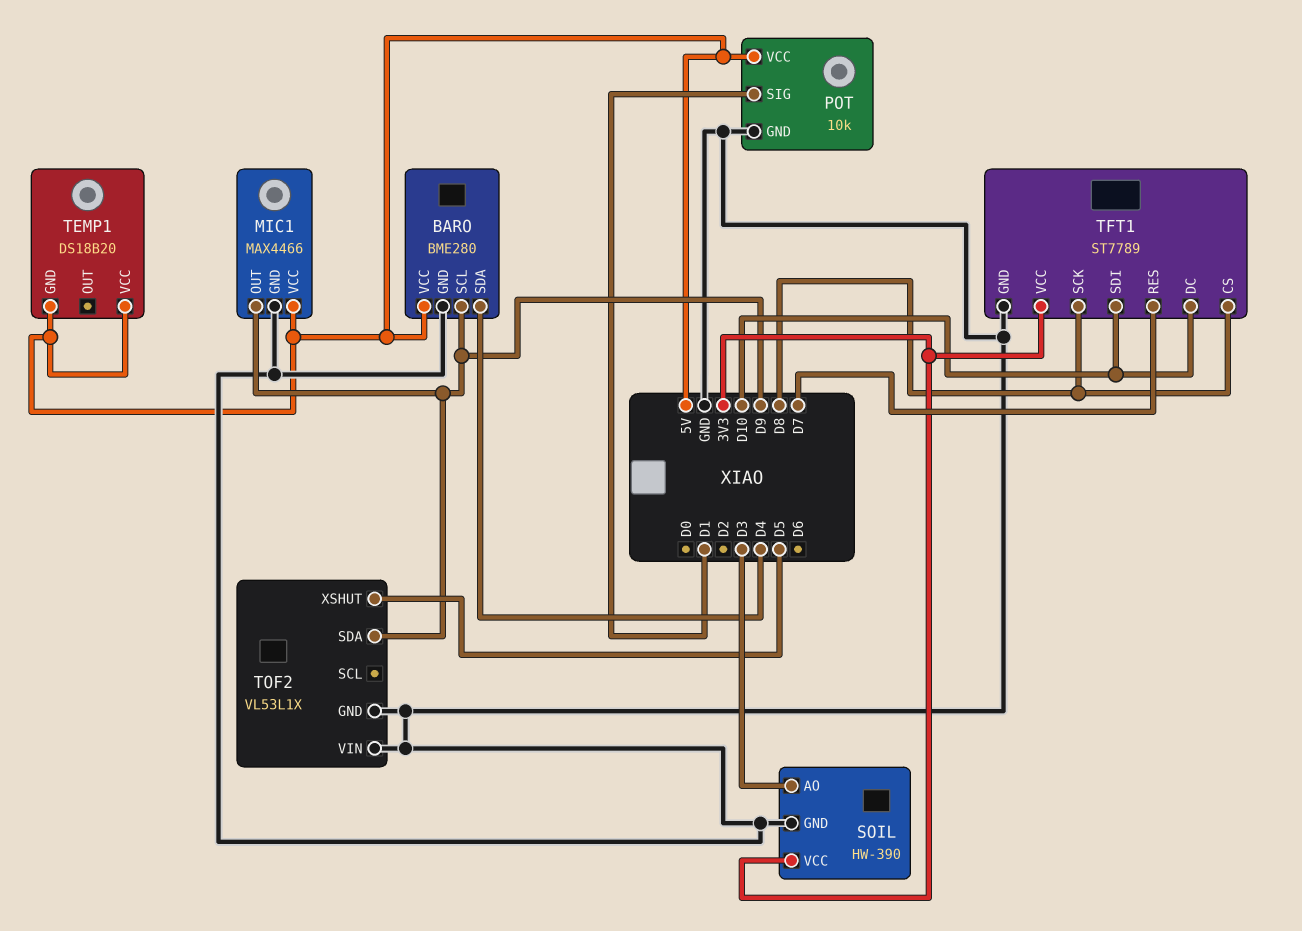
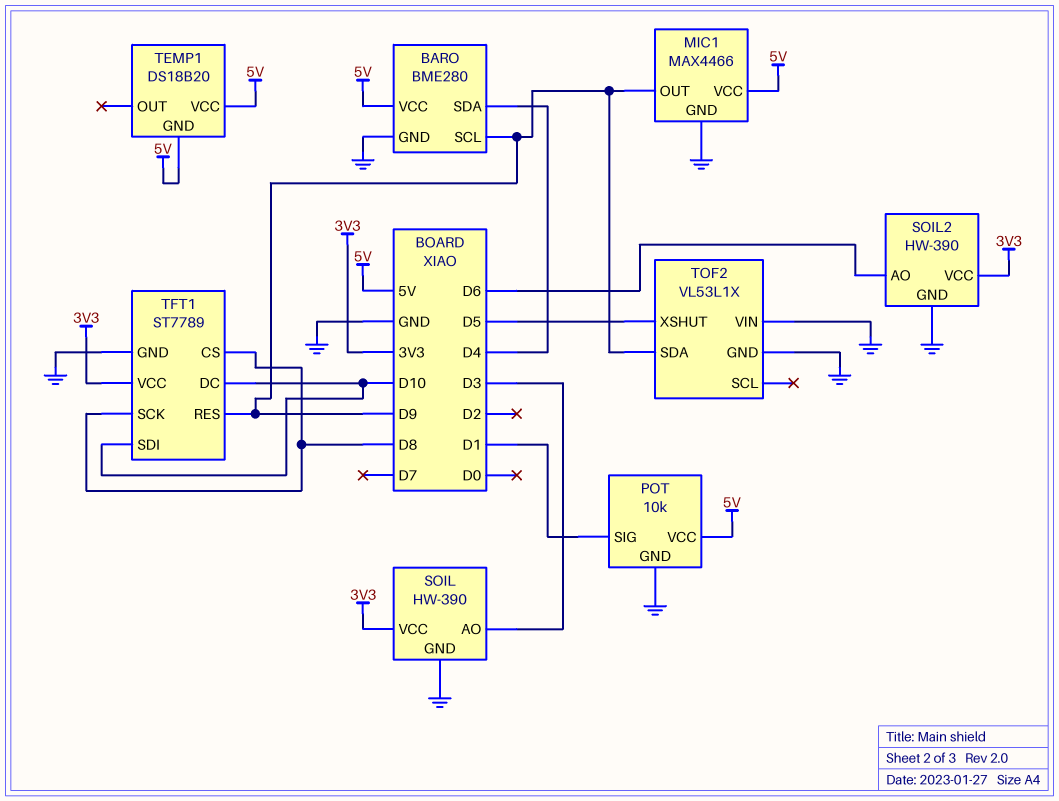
SOIL2: none -> HW-390
SOIL2 pin AO: none -> D6
SOIL2 pin GND: none -> GND
SOIL2 pin VCC: none -> 3V3
TFT1 pin RES: D7 -> D9

